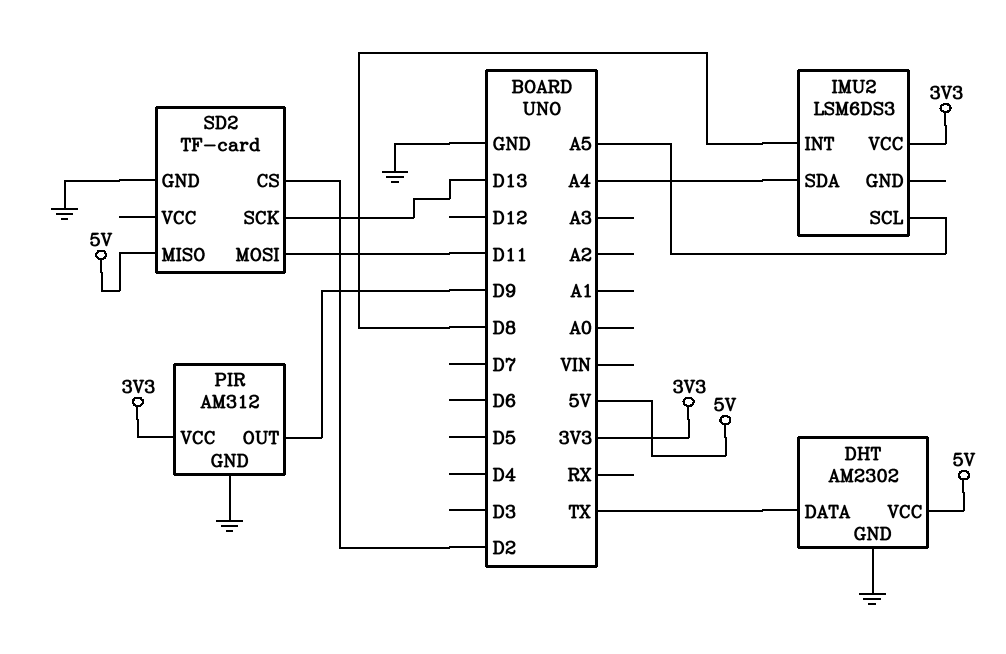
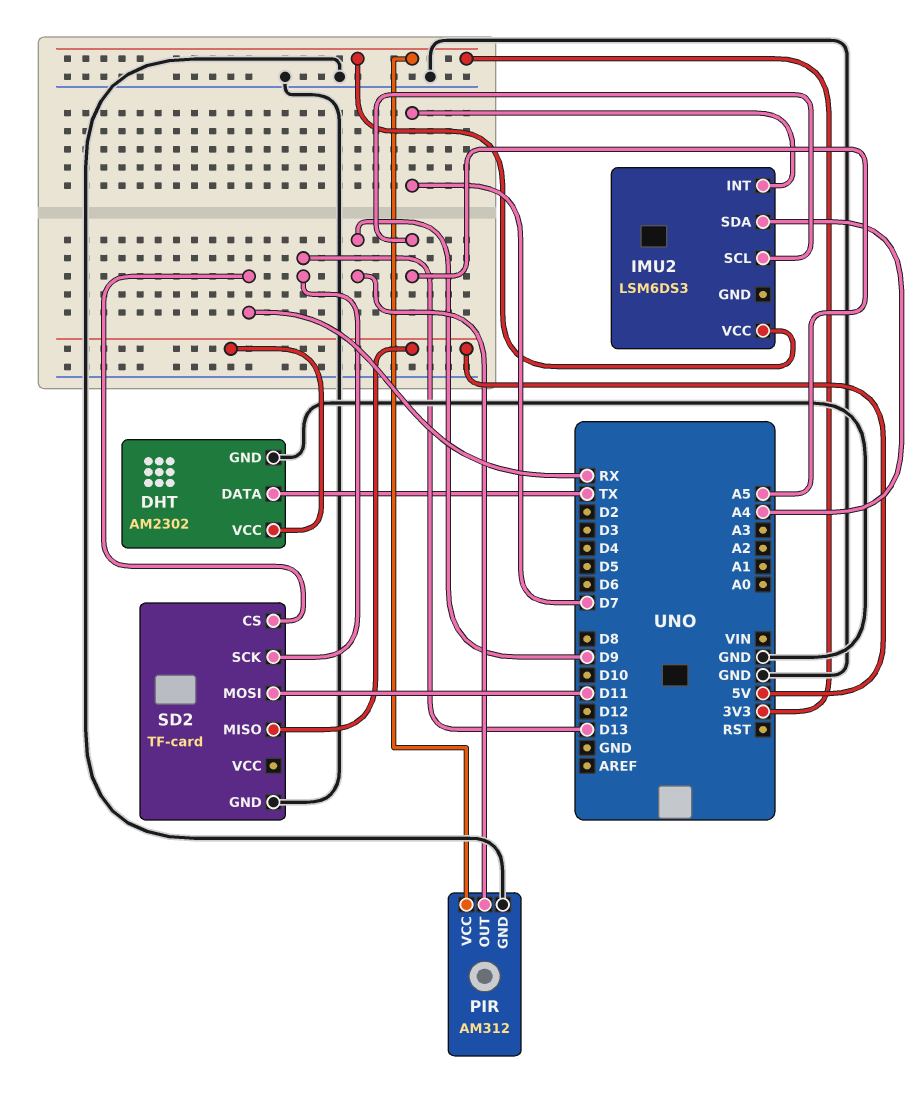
IMU2 pin INT: D8 -> D7
SD2 pin CS: D2 -> RX

